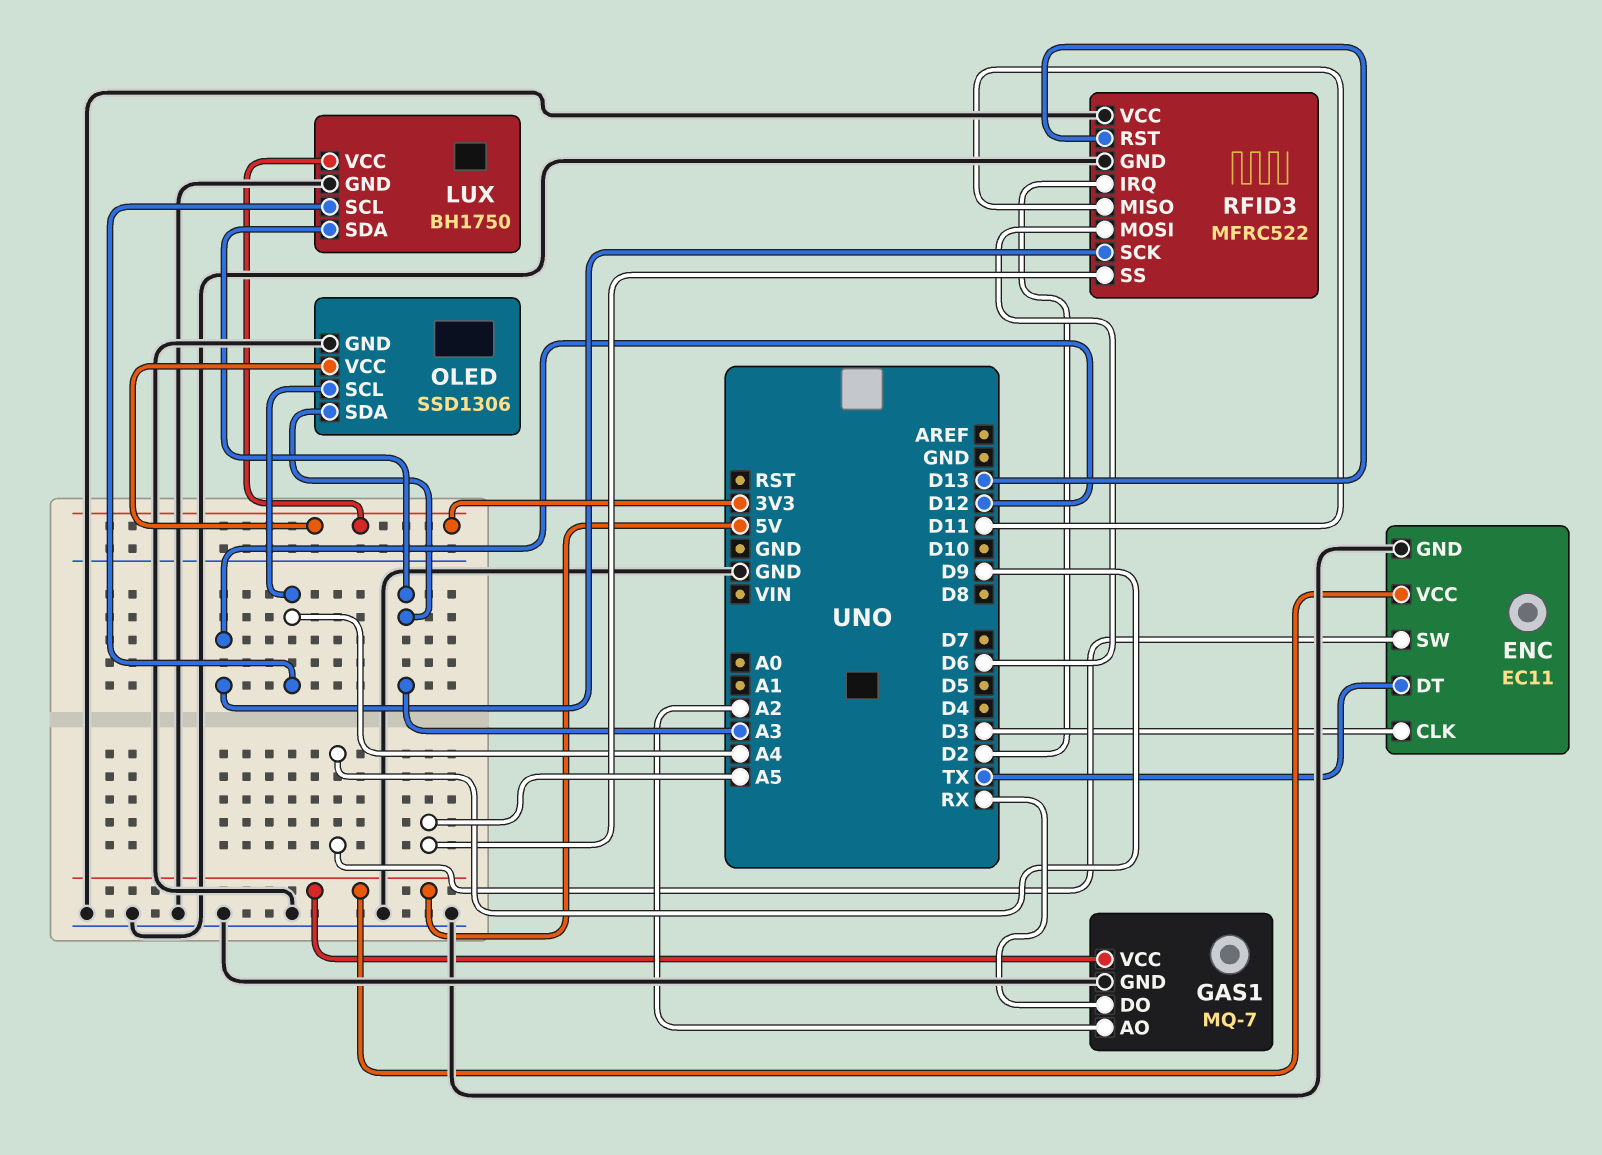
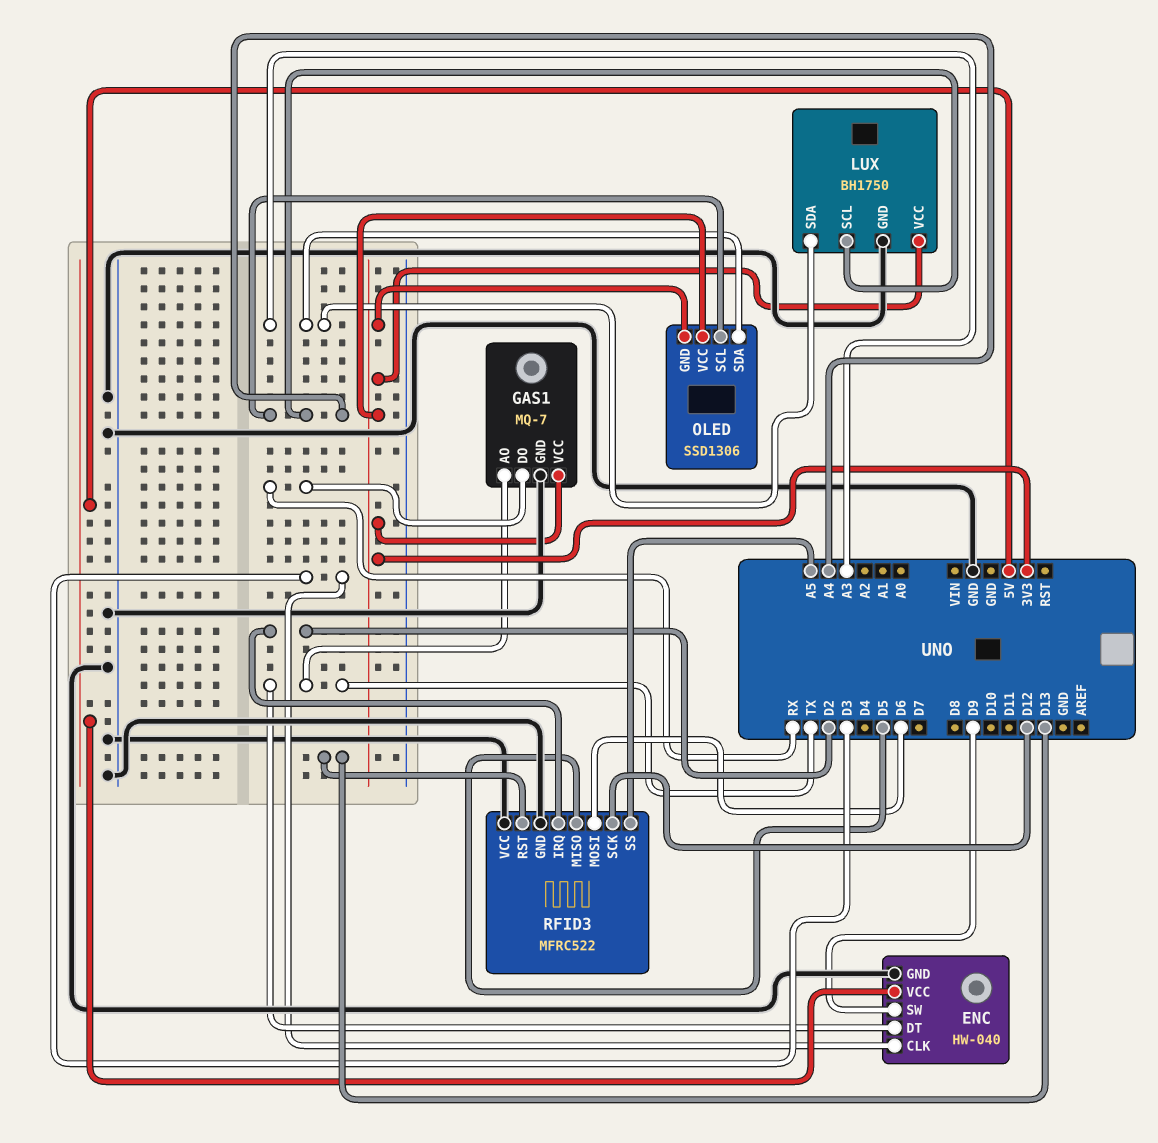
ENC: EC11 -> HW-040
GAS1 pin AO: A2 -> TX
GAS1 pin VCC: 5V -> 3V3
OLED pin GND: GND -> 3V3
RFID3 pin MISO: D11 -> D5

